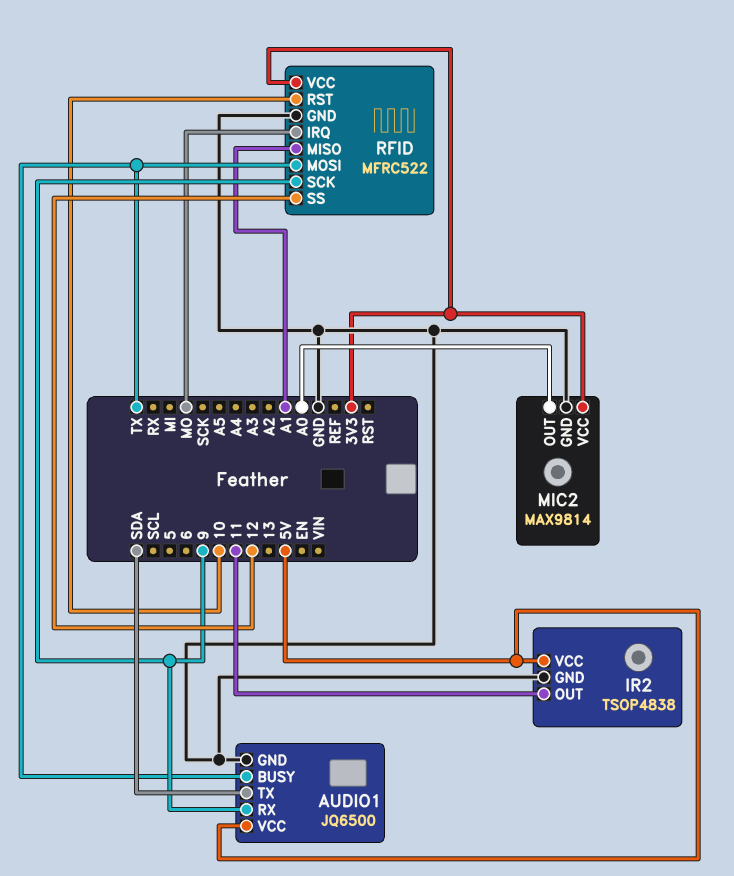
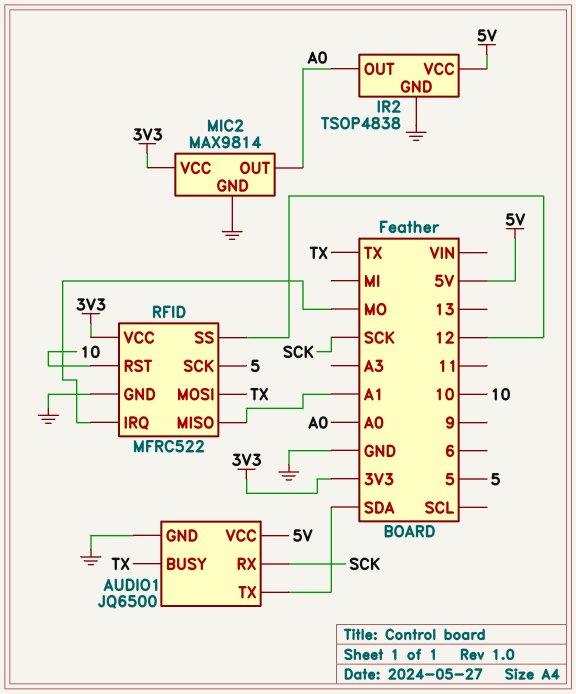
AUDIO1 pin RX: 9 -> SCK
IR2 pin OUT: 11 -> A0
RFID pin SCK: 9 -> 5

